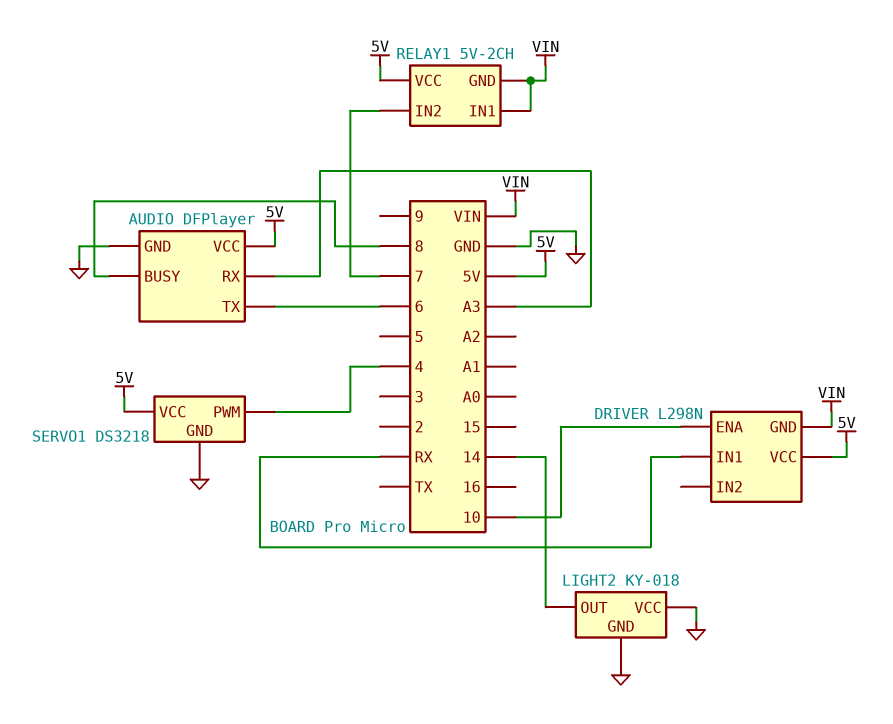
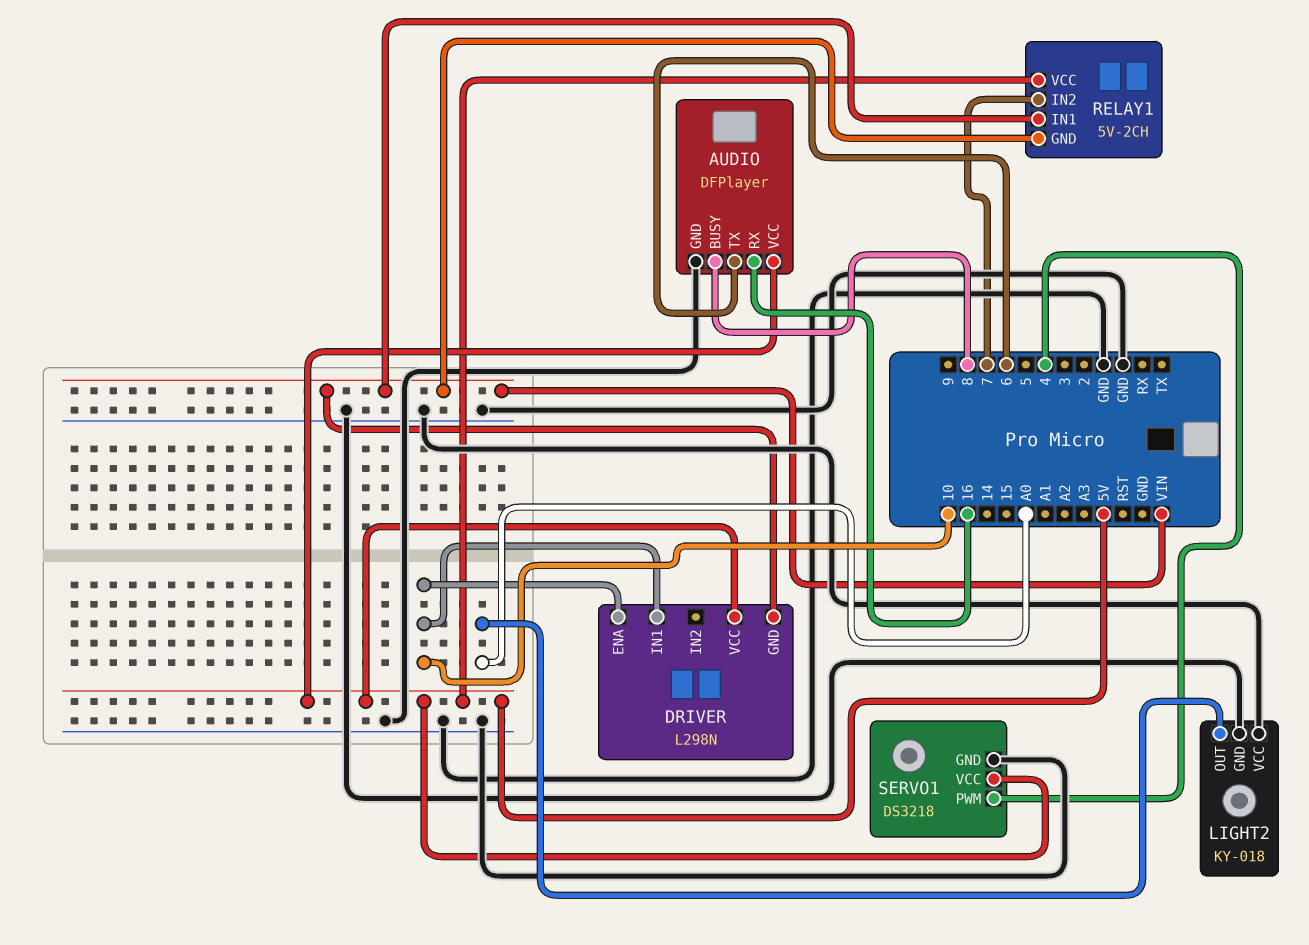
AUDIO pin RX: A3 -> 16
DRIVER pin IN1: RX -> 10
LIGHT2 pin OUT: 14 -> A0

